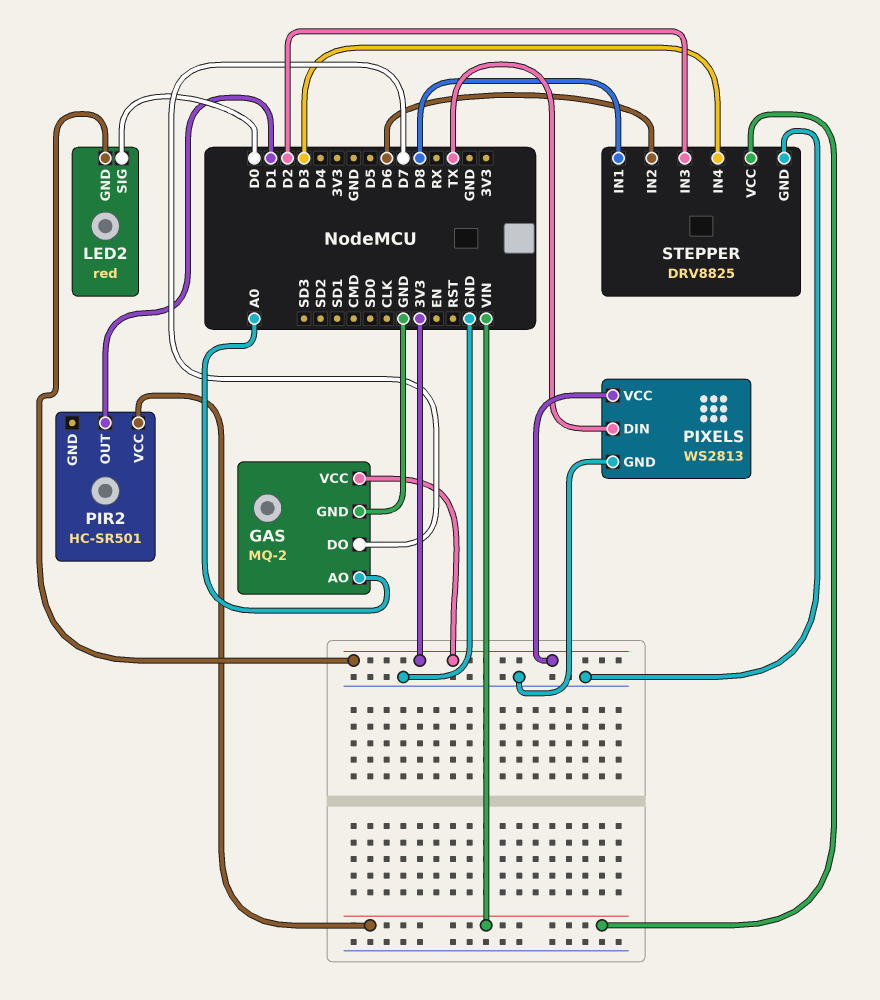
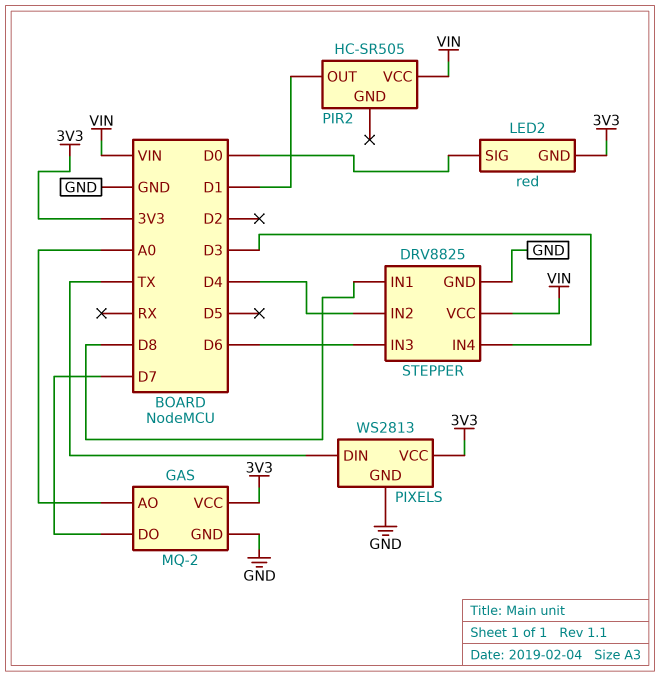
PIR2: HC-SR501 -> HC-SR505
STEPPER pin IN2: D6 -> D4
STEPPER pin IN3: D2 -> D6

